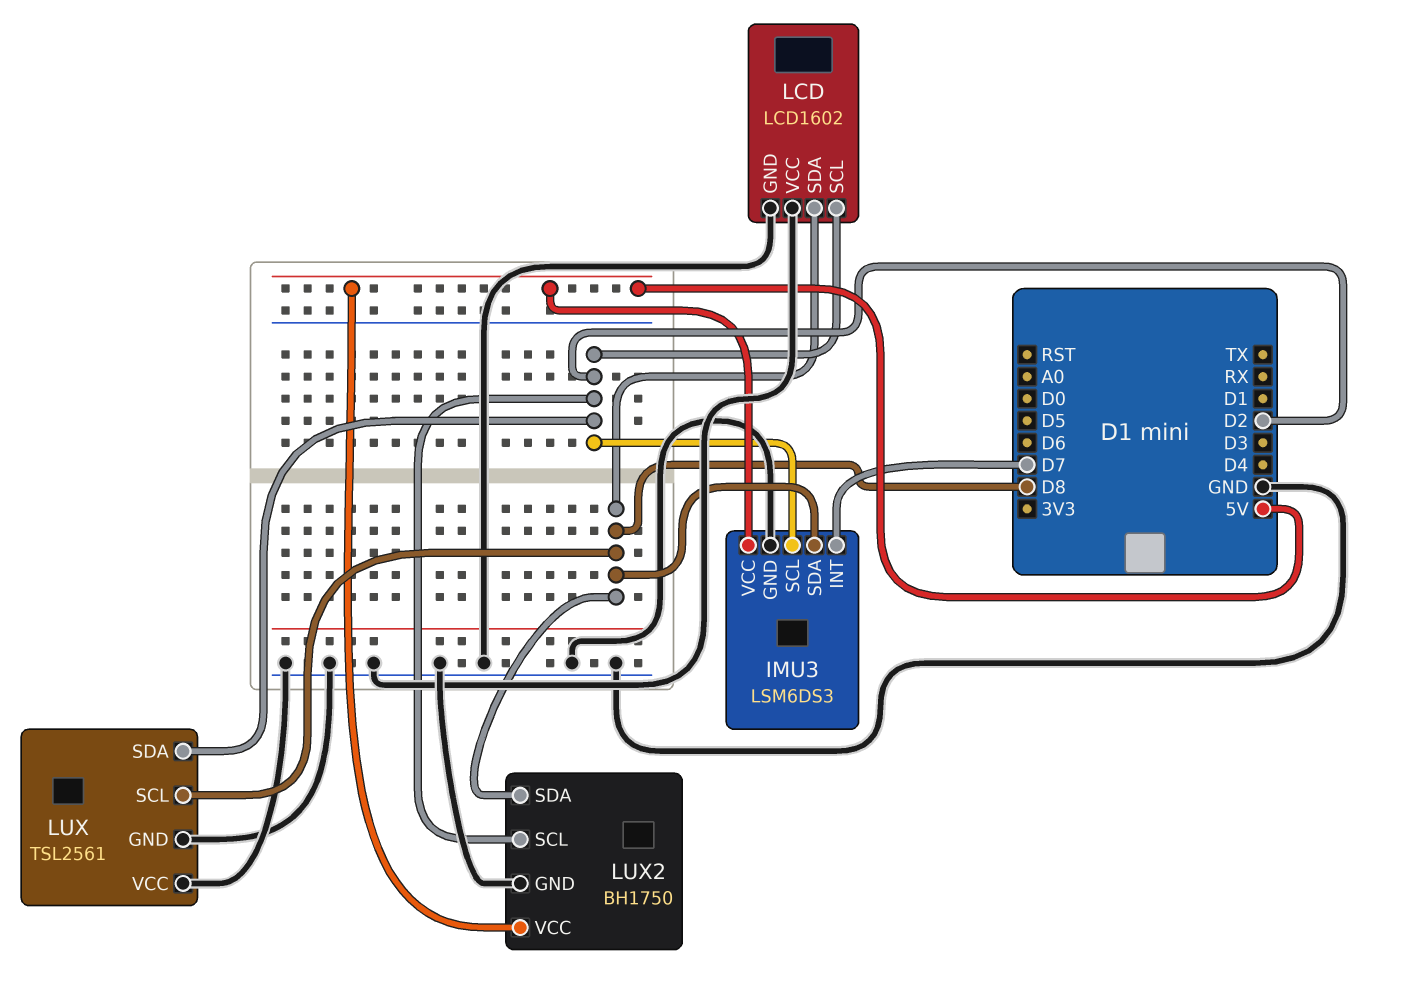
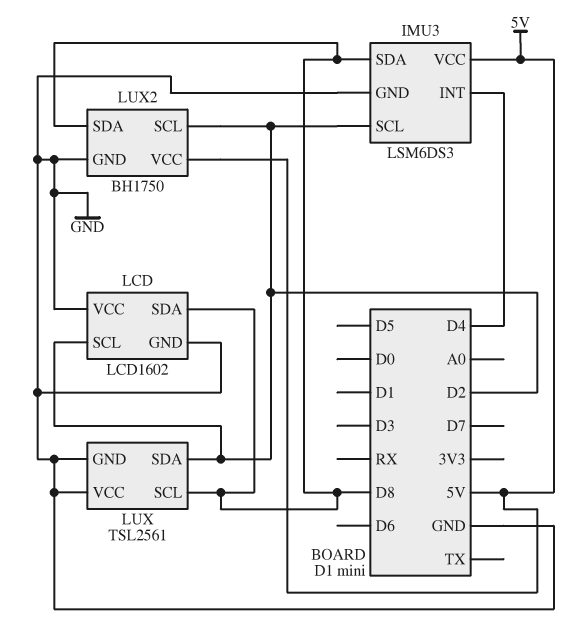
IMU3 pin INT: D7 -> D4

